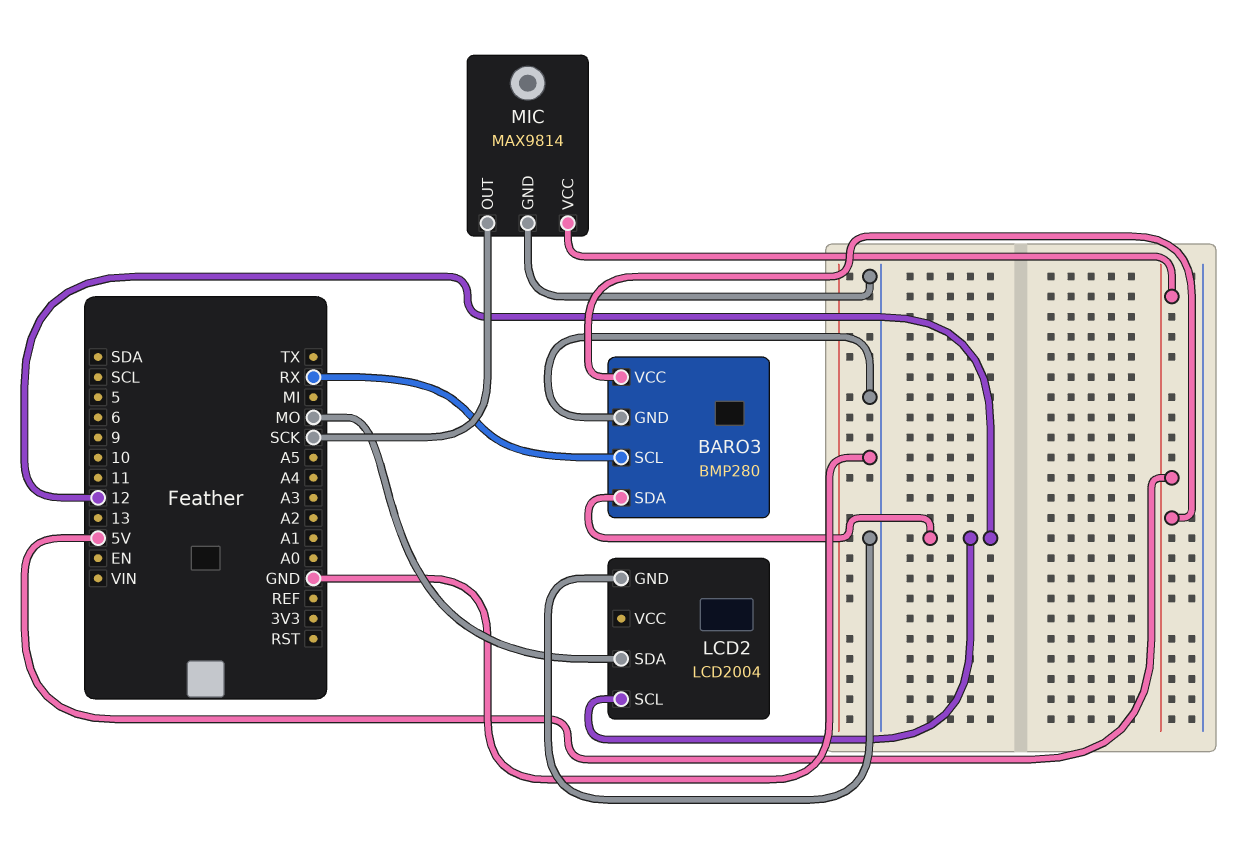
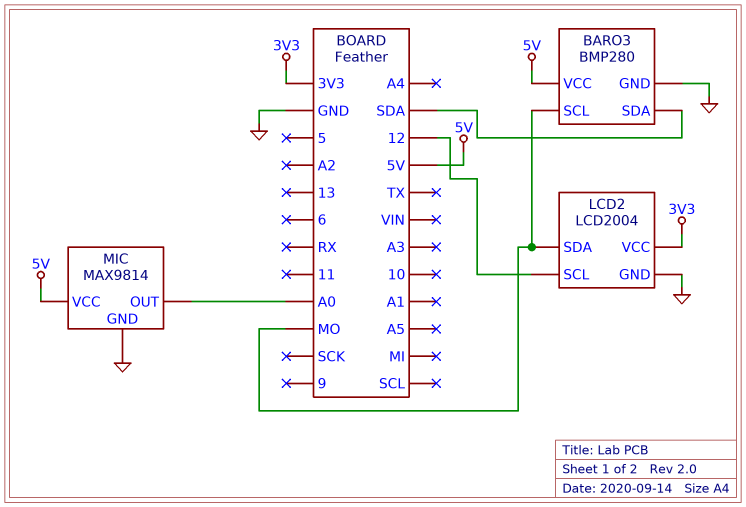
BARO3 pin SCL: RX -> MO
BARO3 pin SDA: 12 -> SDA
LCD2 pin VCC: none -> 3V3
MIC pin OUT: SCK -> A0

